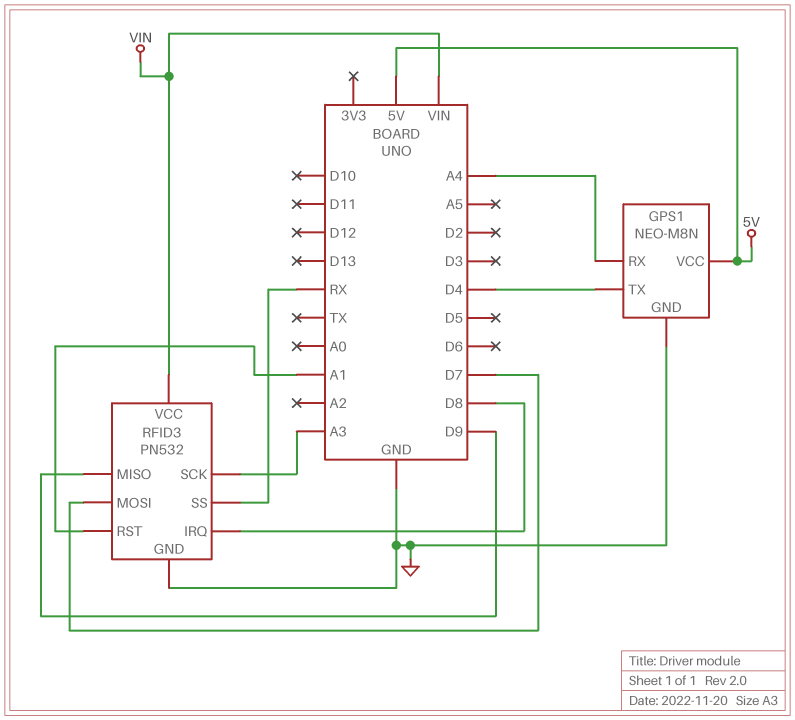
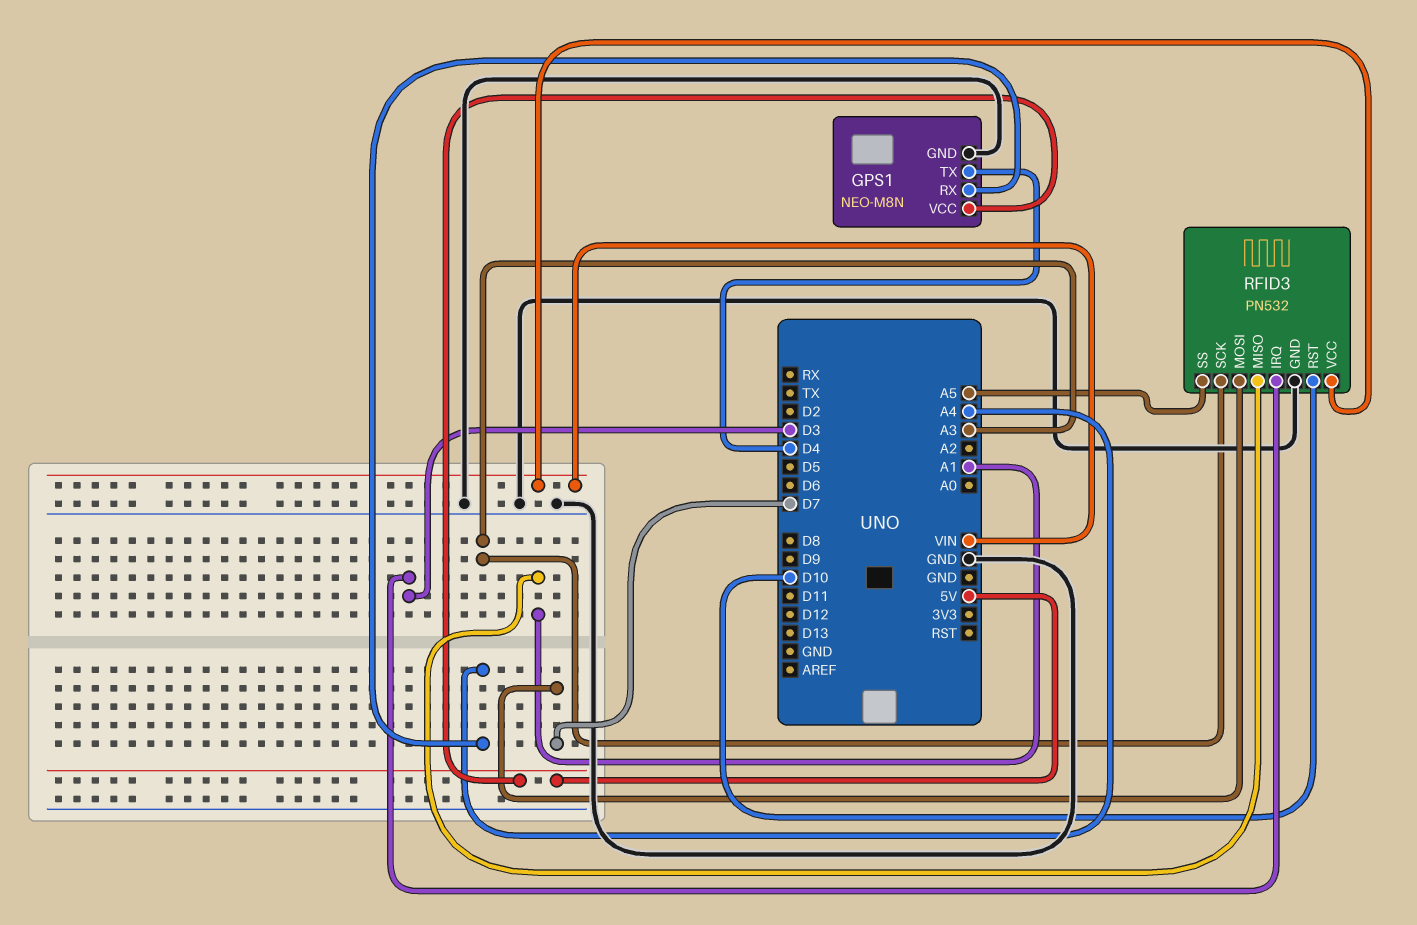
RFID3 pin IRQ: D8 -> D3
RFID3 pin MISO: D9 -> A1
RFID3 pin RST: A1 -> D10
RFID3 pin SS: RX -> A5

